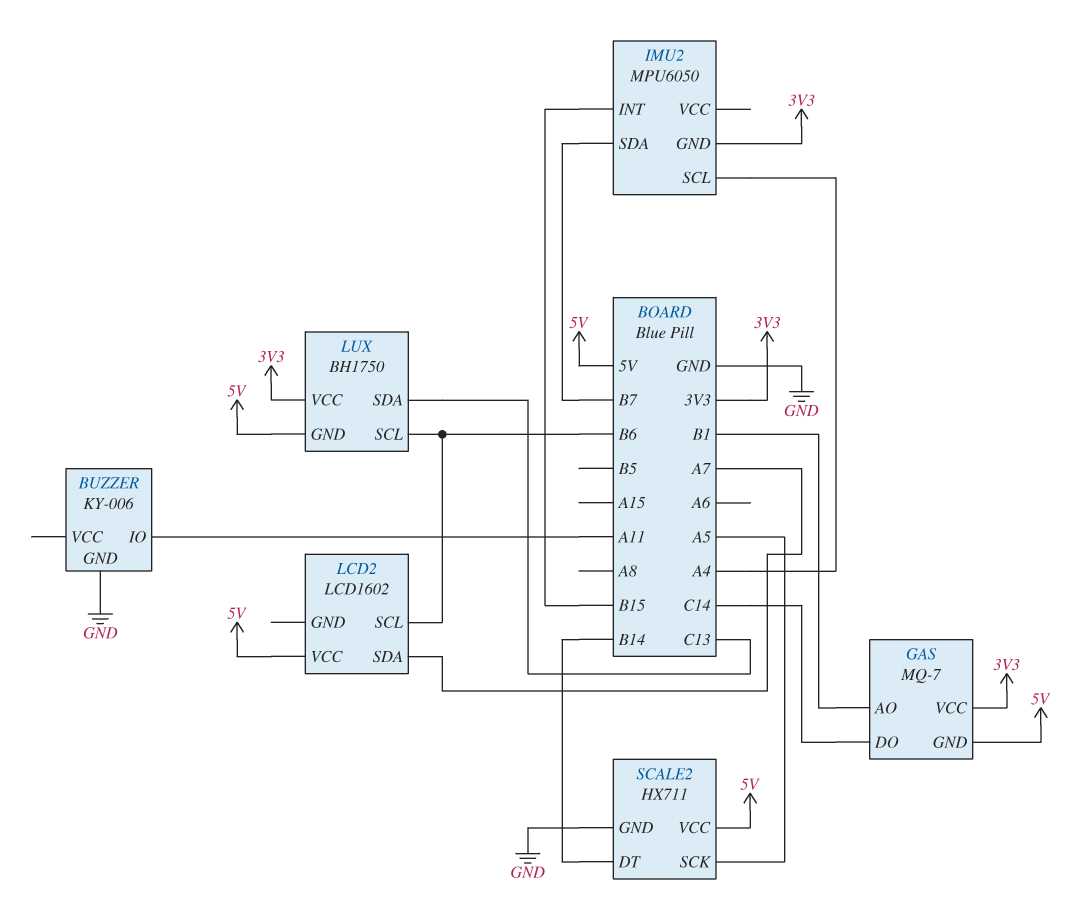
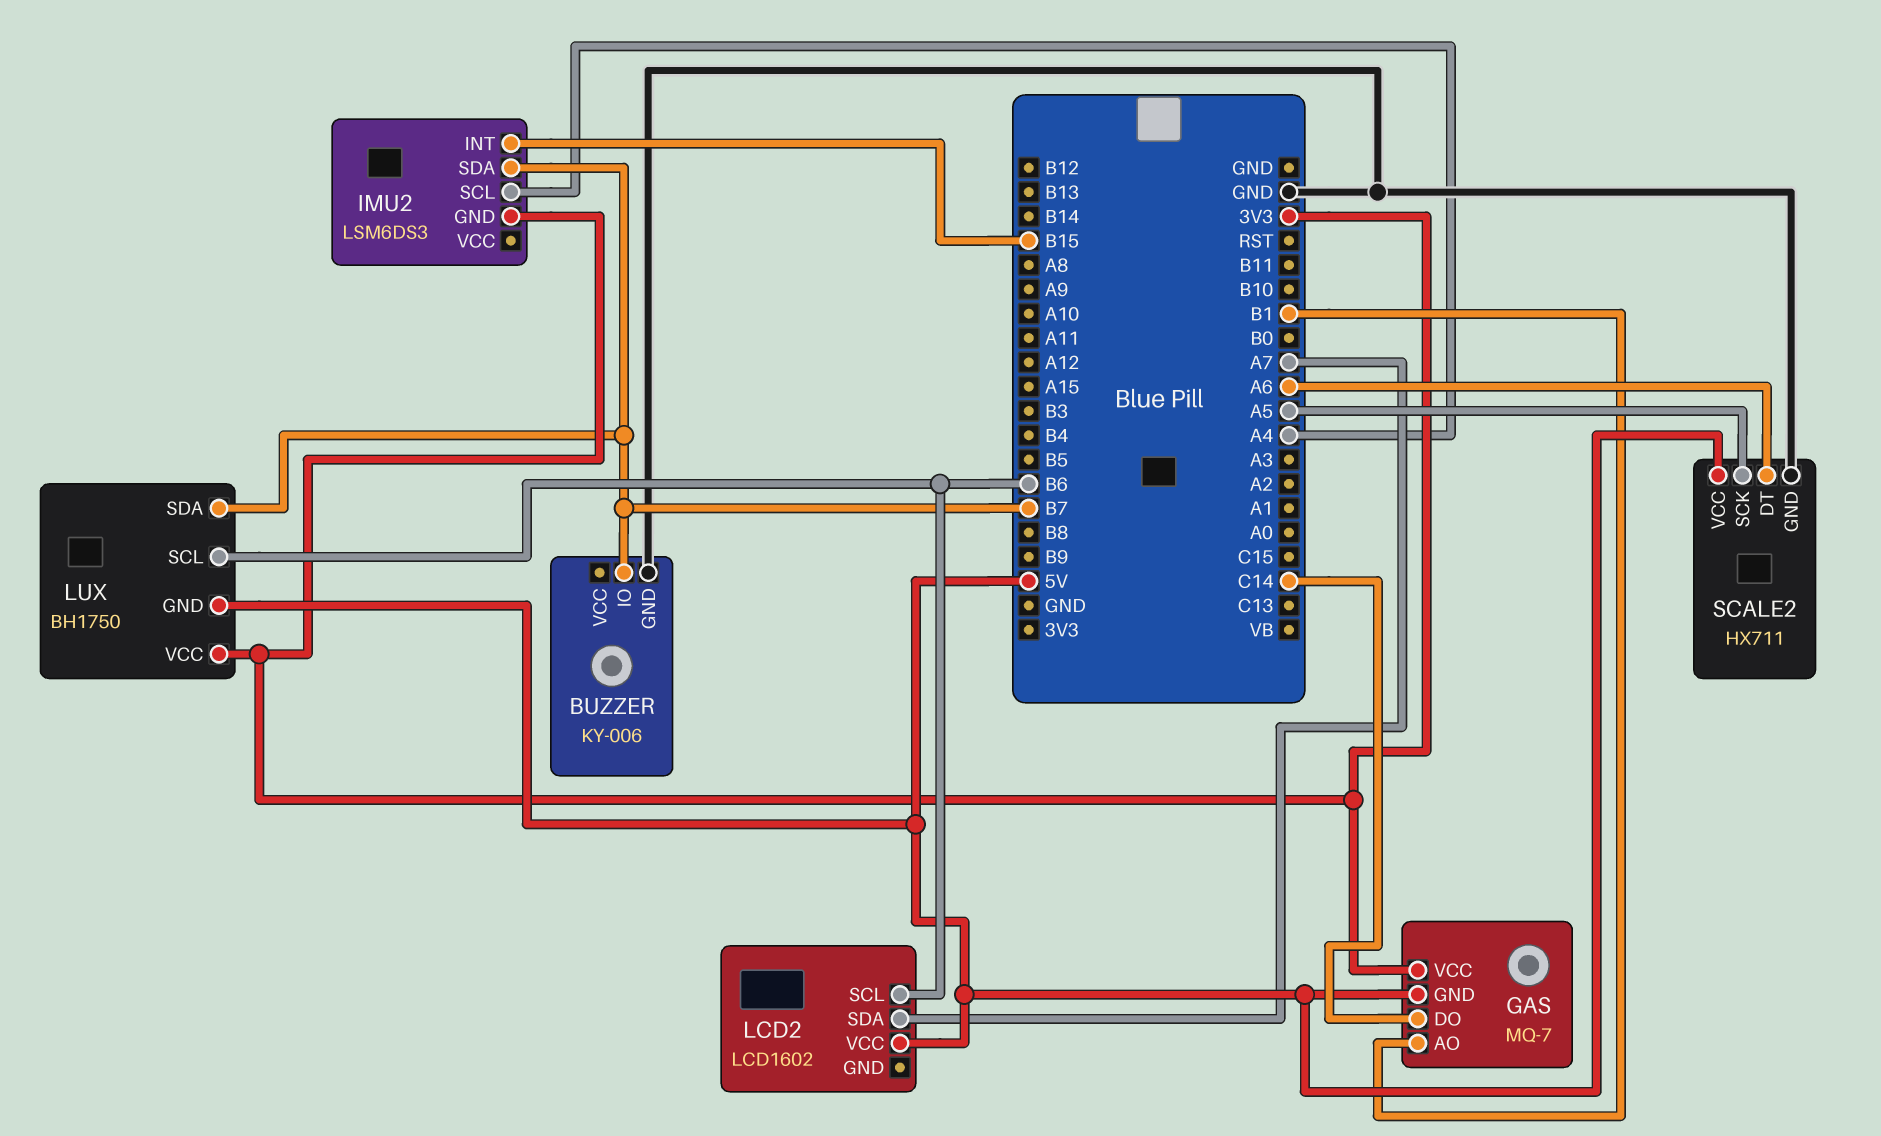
BUZZER pin IO: A11 -> B7
IMU2: MPU6050 -> LSM6DS3
LUX pin SDA: C13 -> B7
SCALE2 pin DT: B14 -> A6

